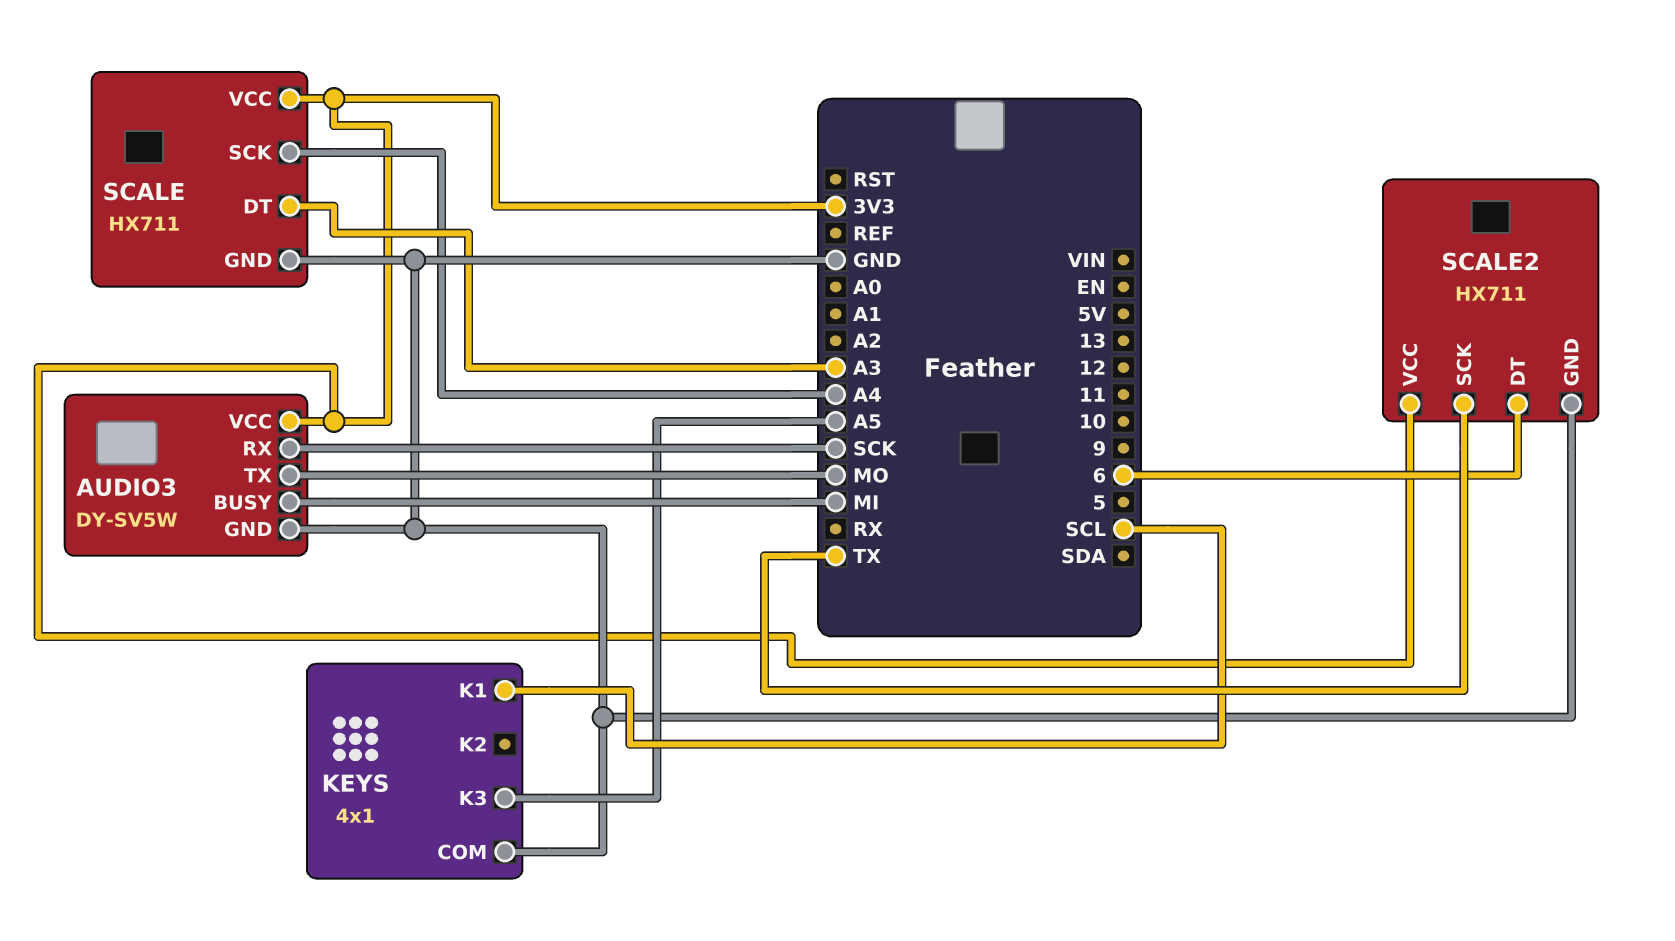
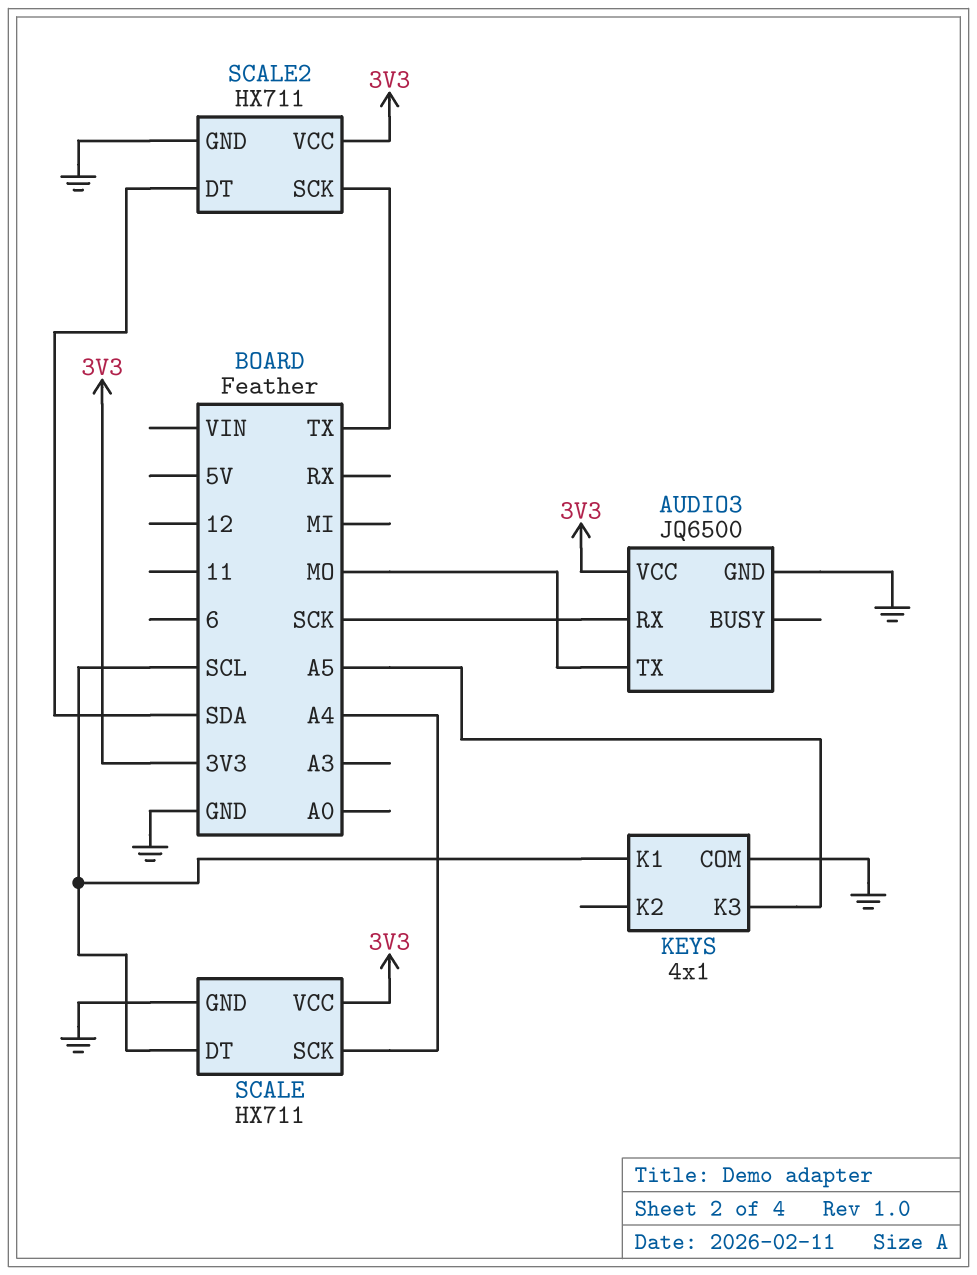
AUDIO3: DY-SV5W -> JQ6500
AUDIO3 pin BUSY: MI -> none
SCALE pin DT: A3 -> SCL
SCALE2 pin DT: 6 -> SDA

